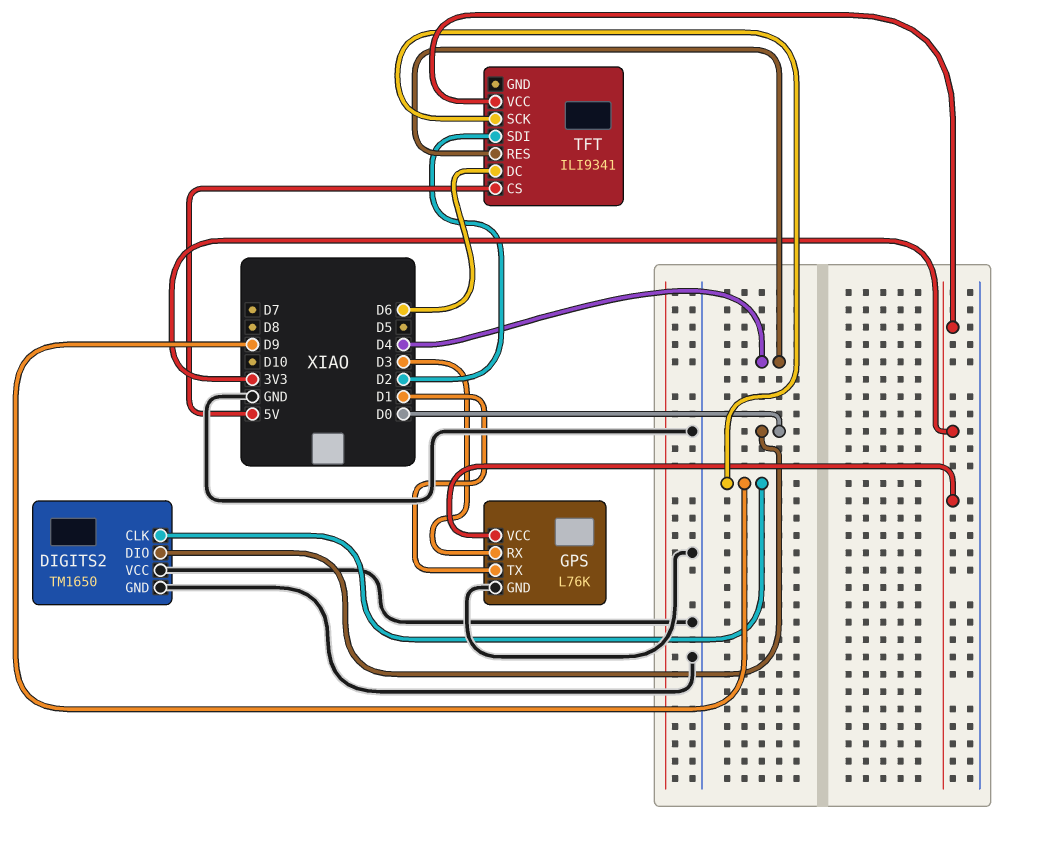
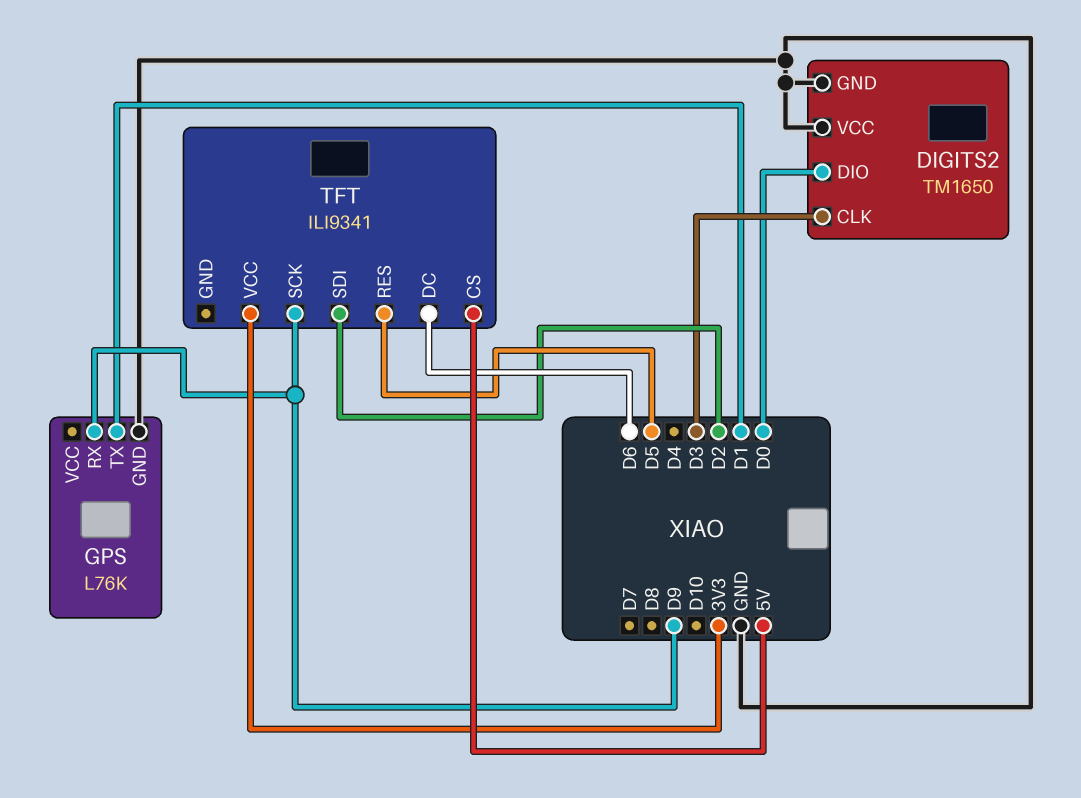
DIGITS2 pin CLK: D9 -> D3
GPS pin RX: D3 -> D9
GPS pin VCC: 3V3 -> none
TFT pin RES: D4 -> D5

